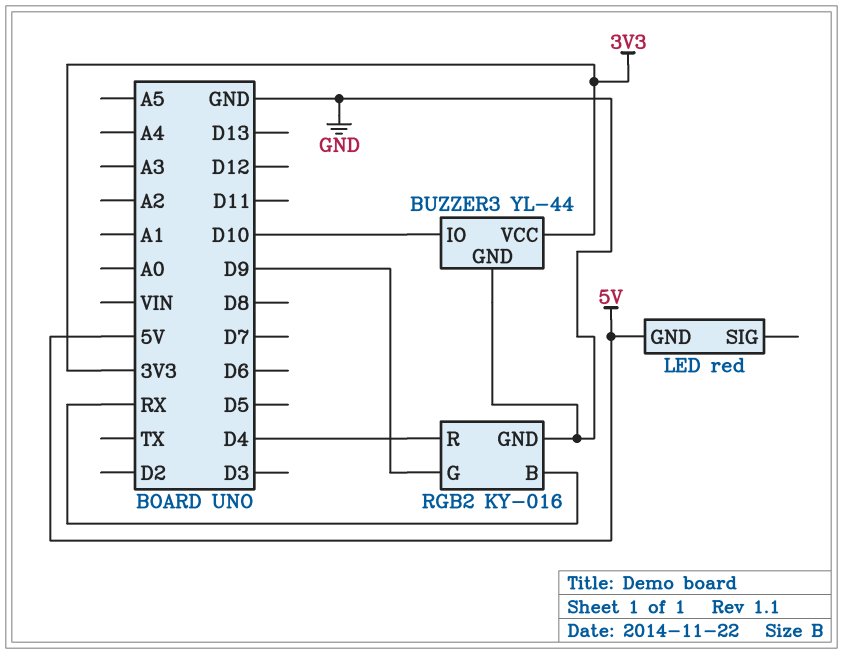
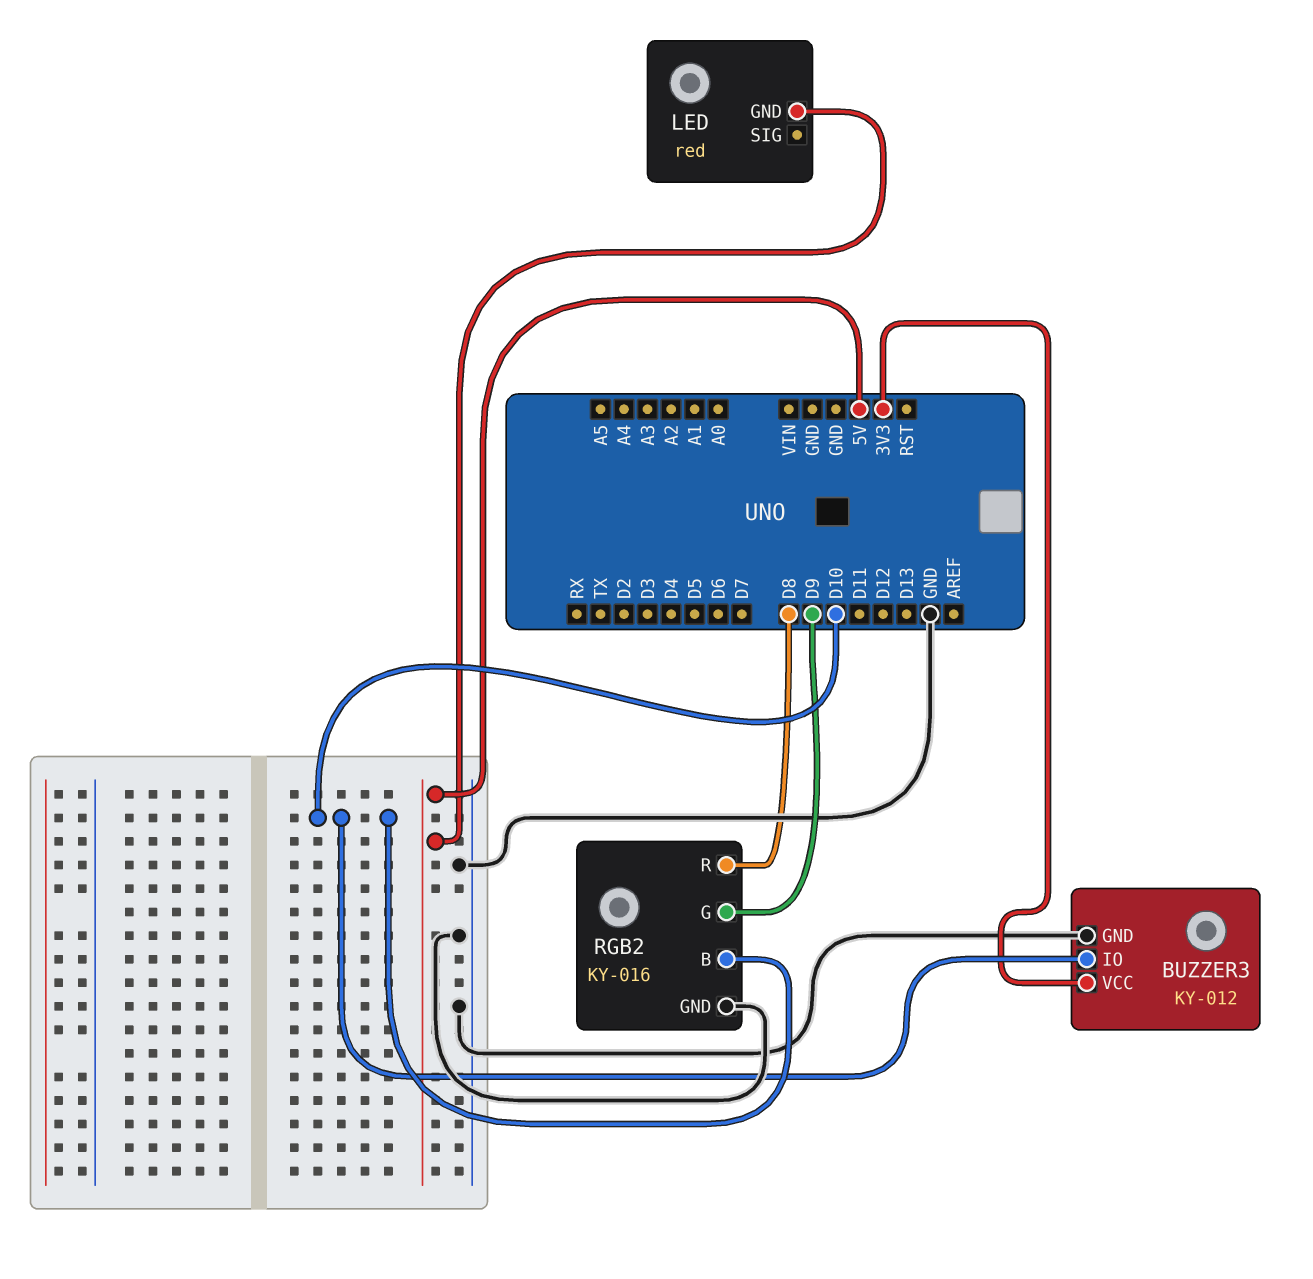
BUZZER3: YL-44 -> KY-012
RGB2 pin B: RX -> D10
RGB2 pin R: D4 -> D8

